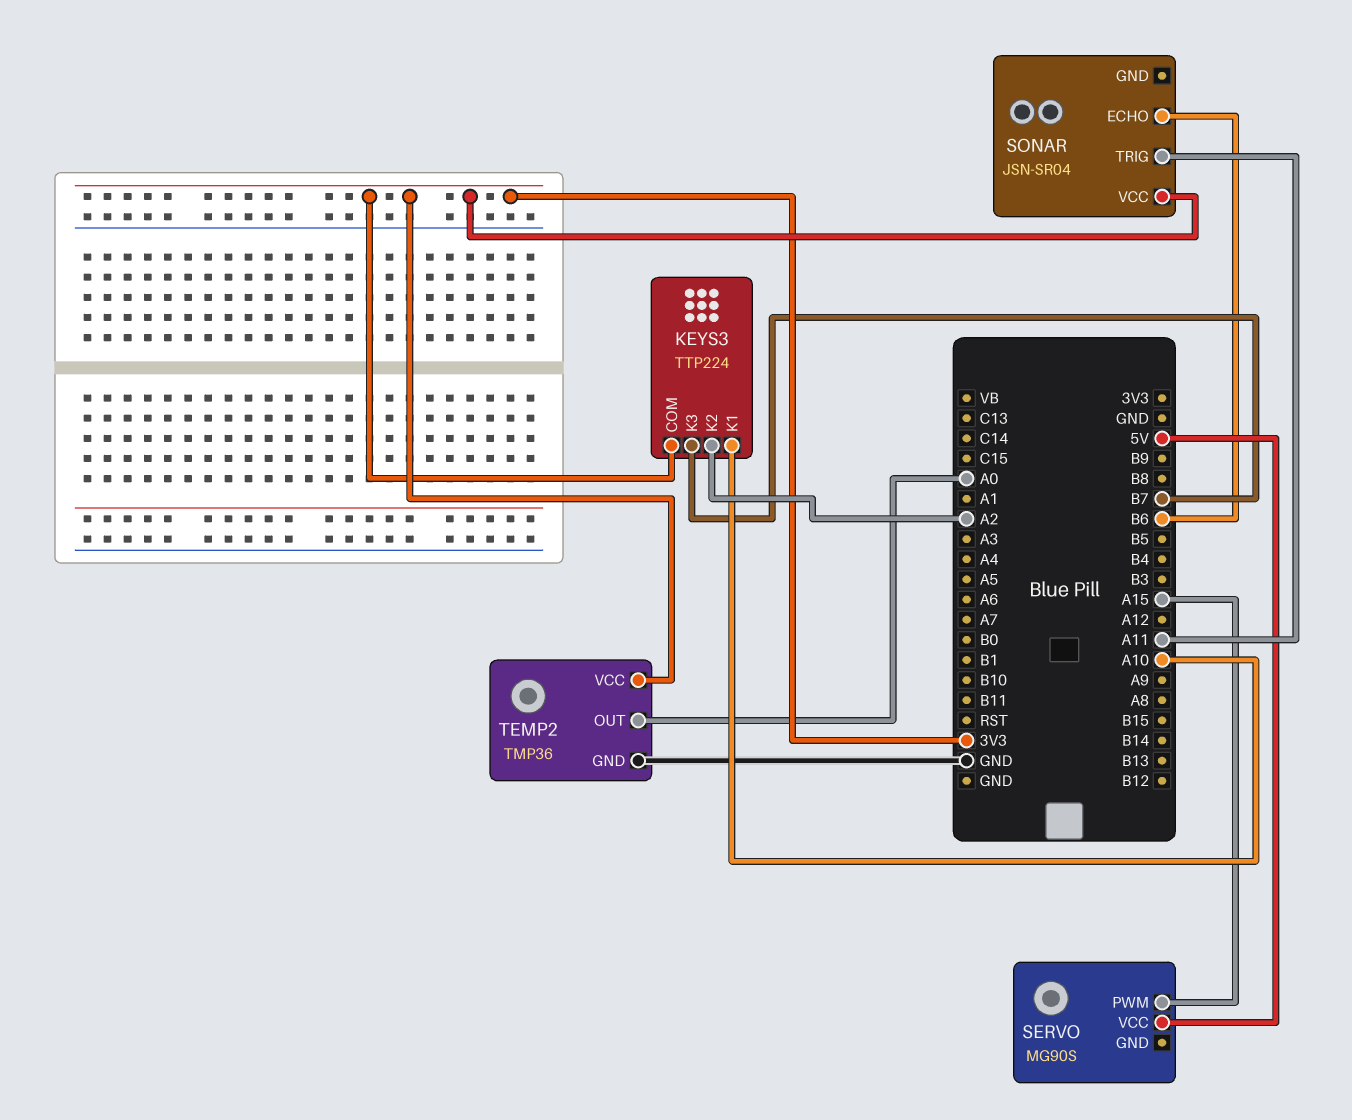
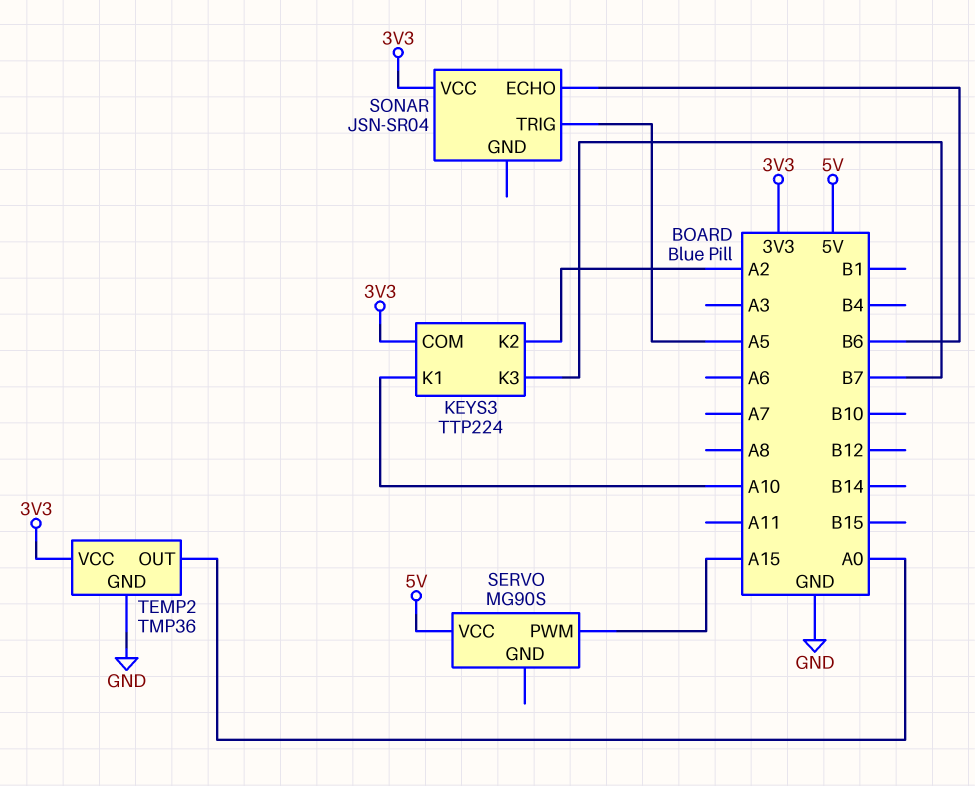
SONAR pin TRIG: A11 -> A5

